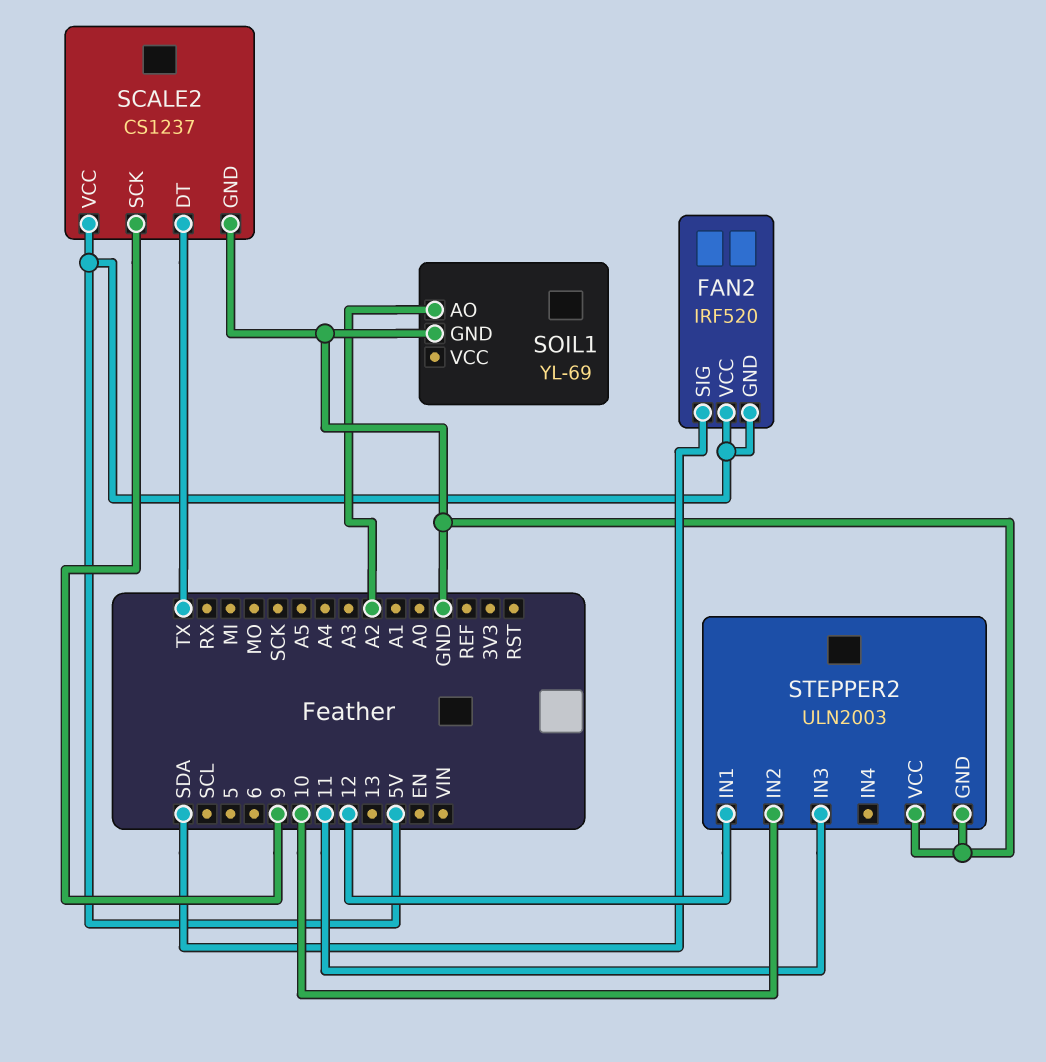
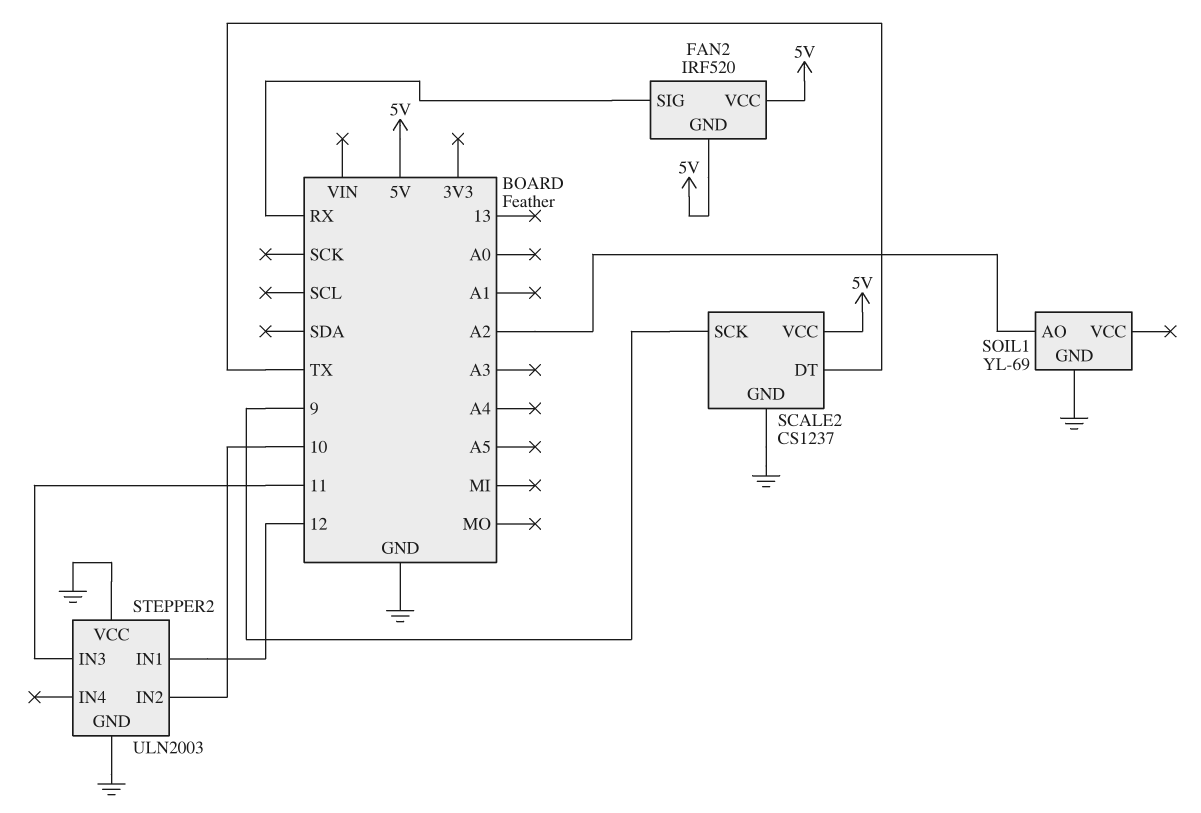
FAN2 pin SIG: SDA -> RX

